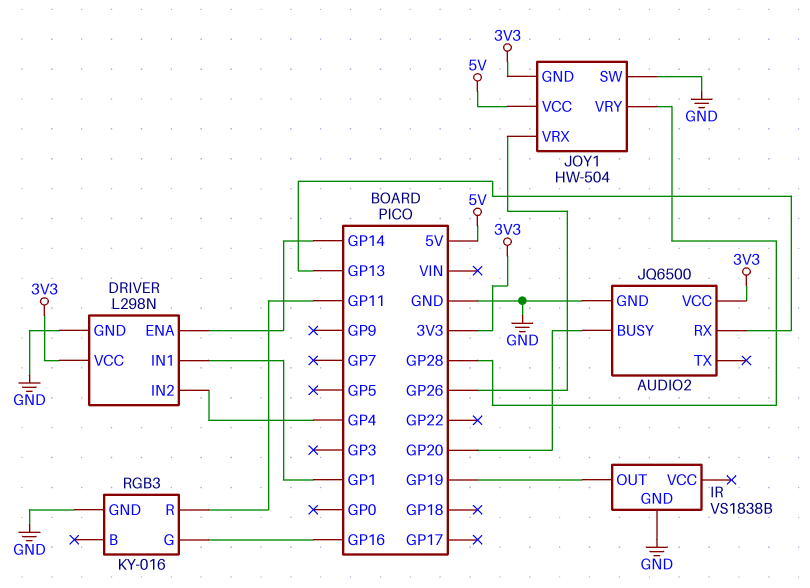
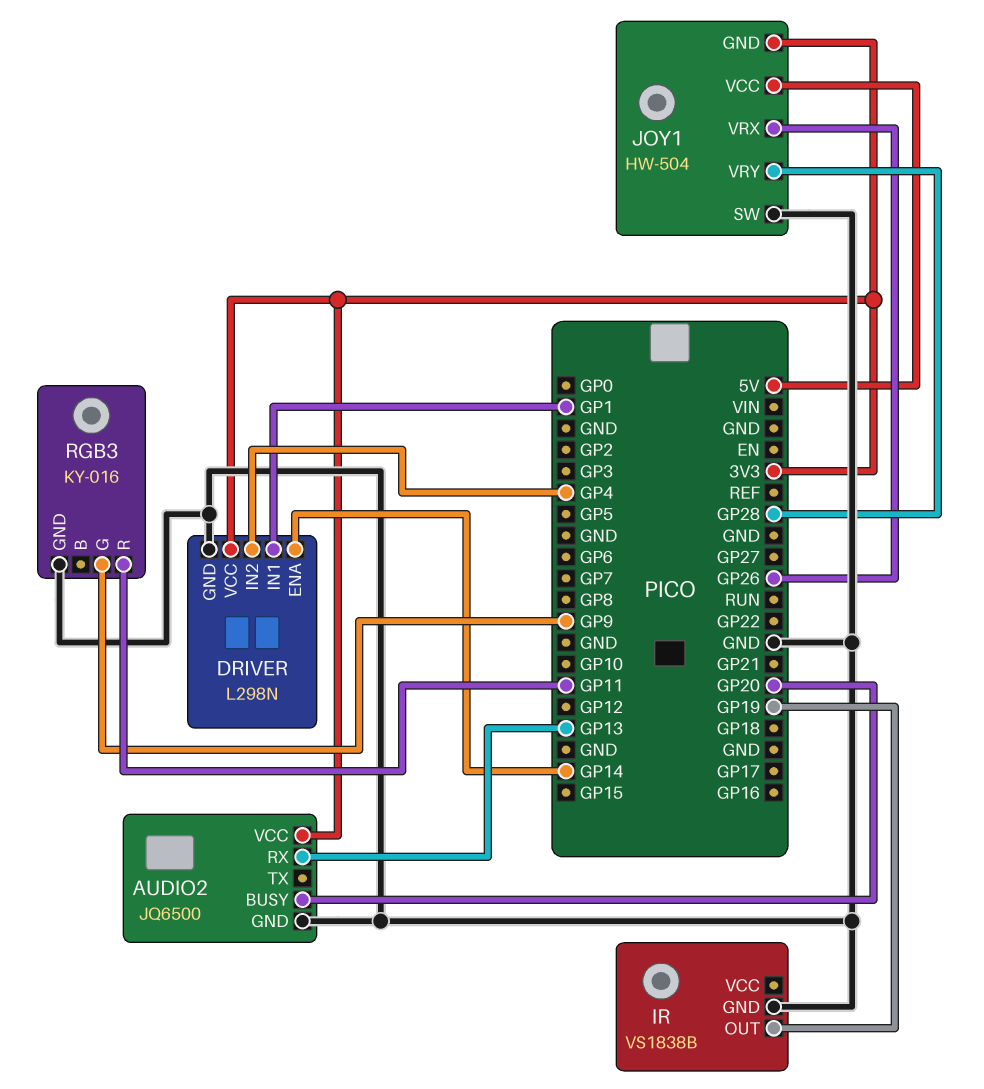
RGB3 pin G: GP16 -> GP9

